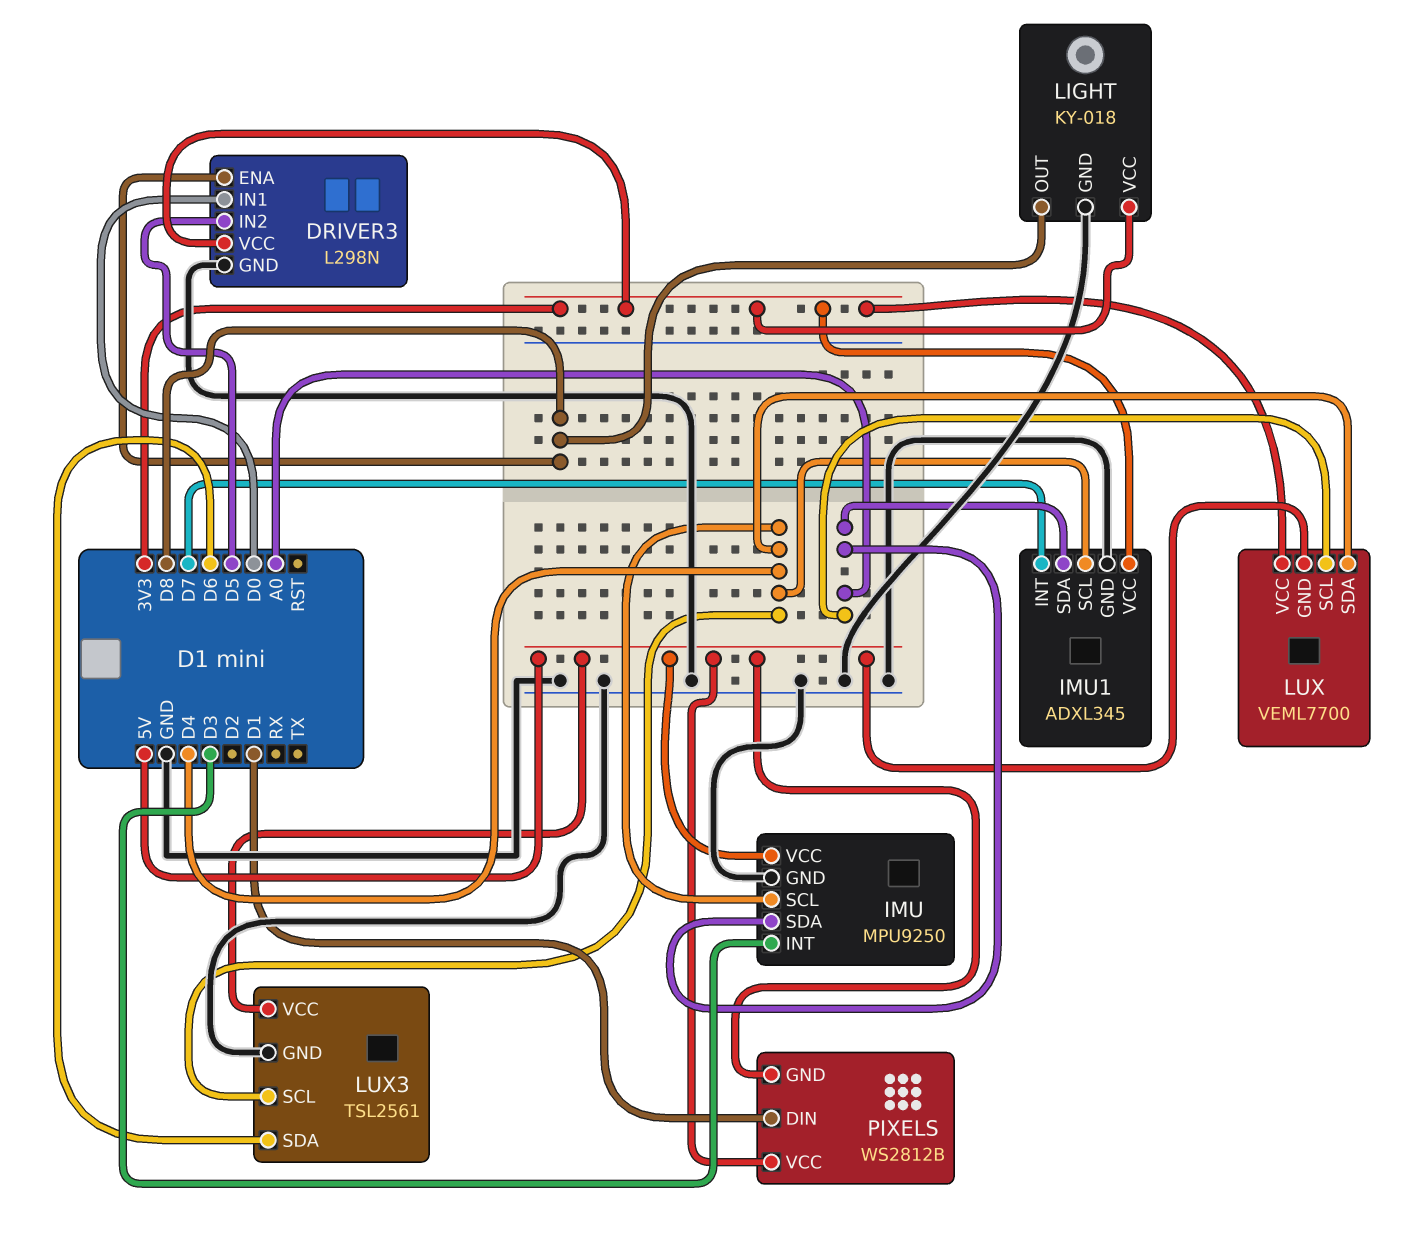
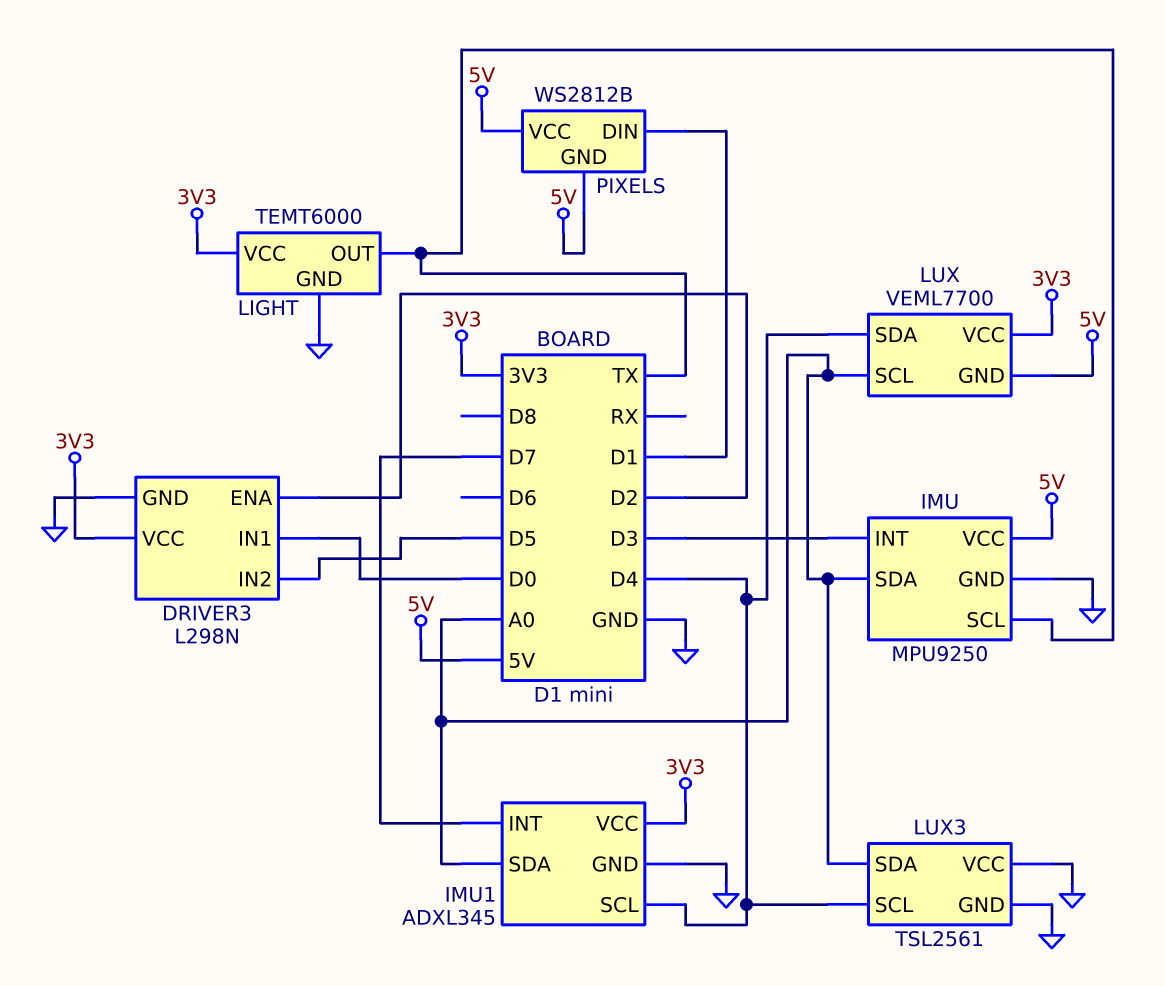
DRIVER3 pin ENA: D8 -> D2
IMU pin SCL: D4 -> TX
LIGHT: KY-018 -> TEMT6000
LIGHT pin OUT: D8 -> TX
LUX3 pin SDA: D6 -> A0
LUX3 pin VCC: 5V -> GND

